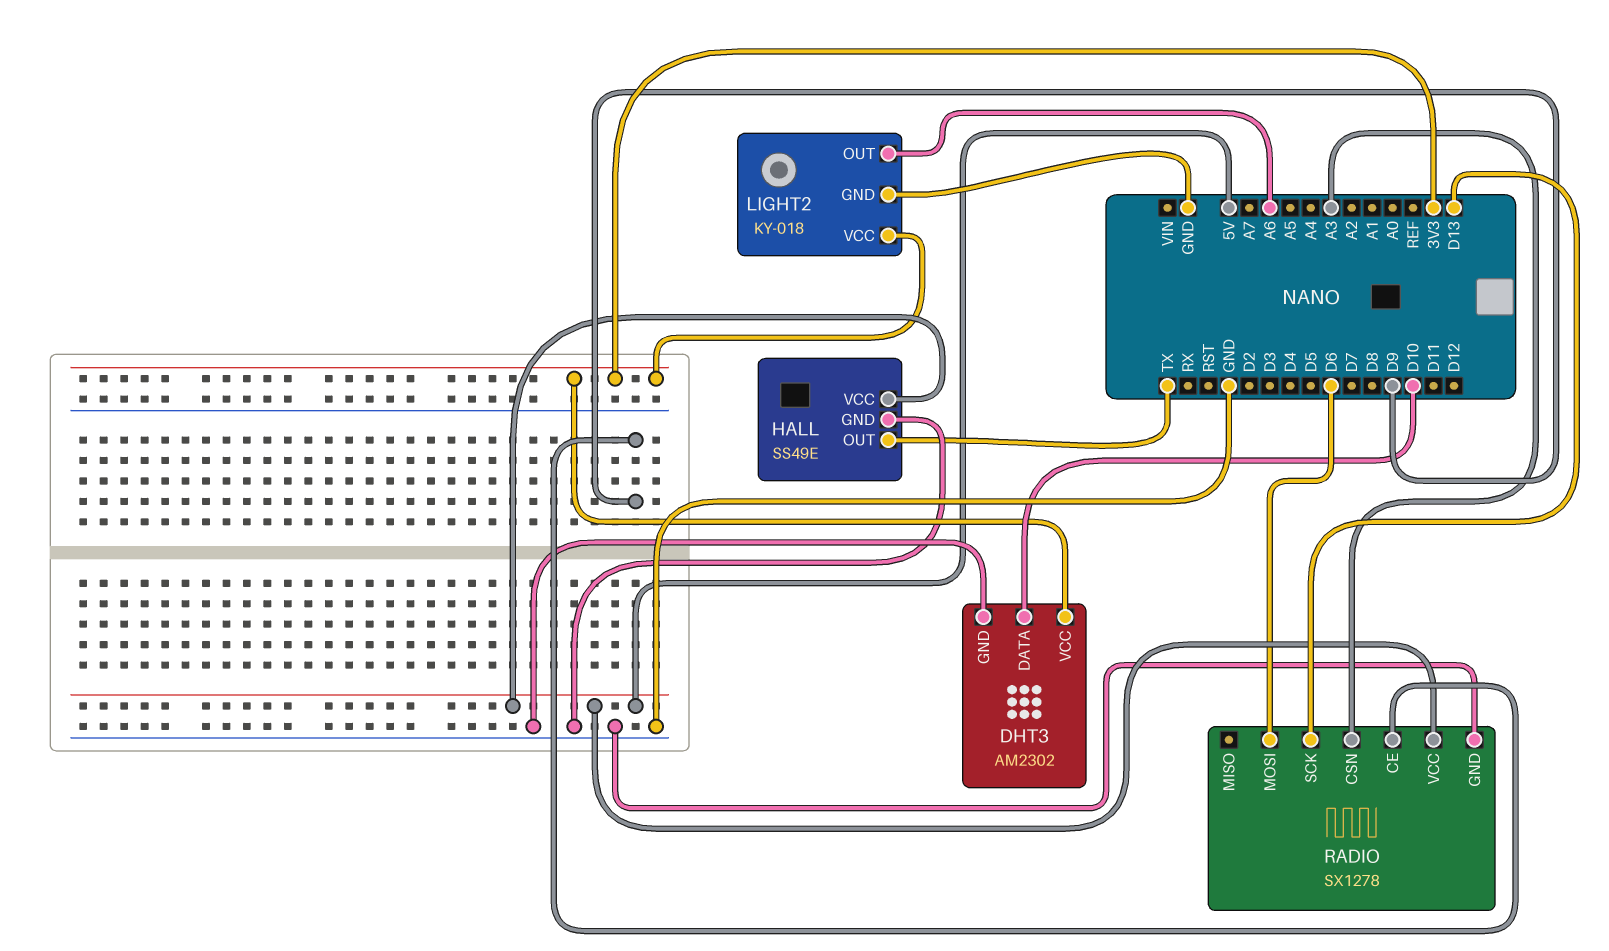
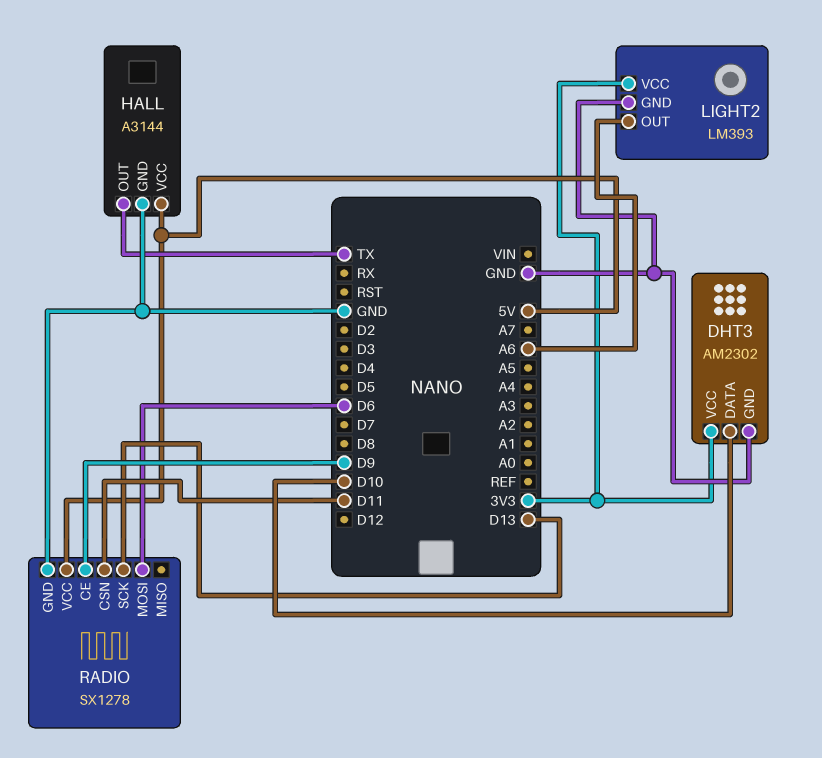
HALL: SS49E -> A3144
LIGHT2: KY-018 -> LM393
RADIO pin CSN: A3 -> D11

